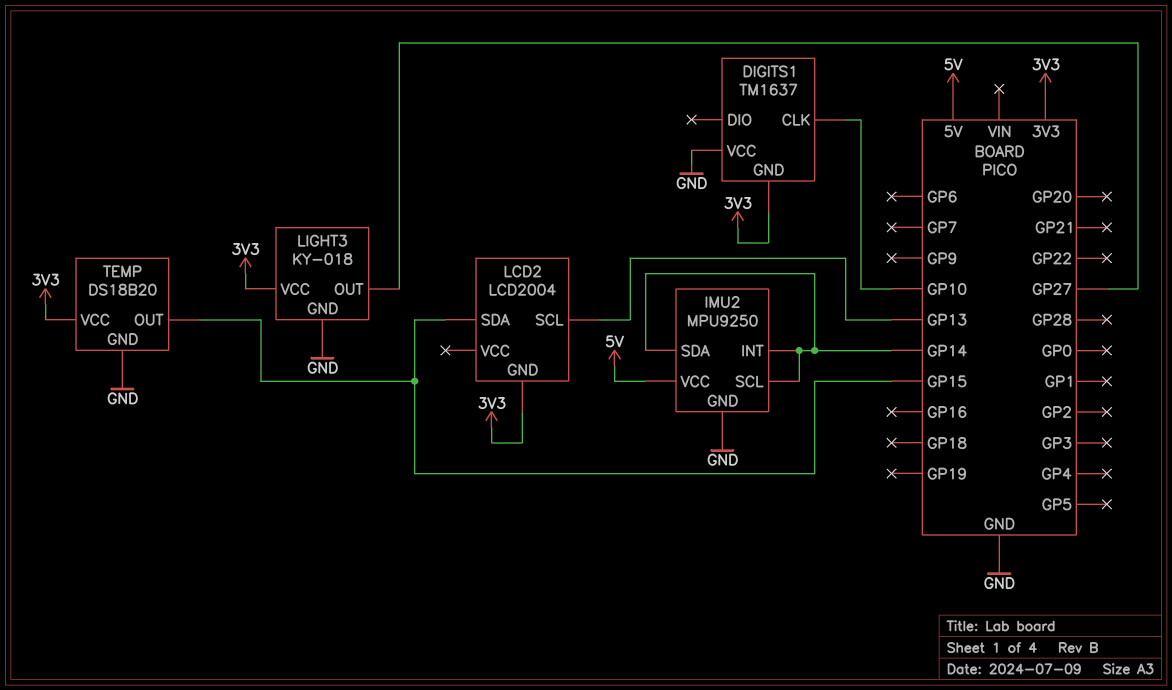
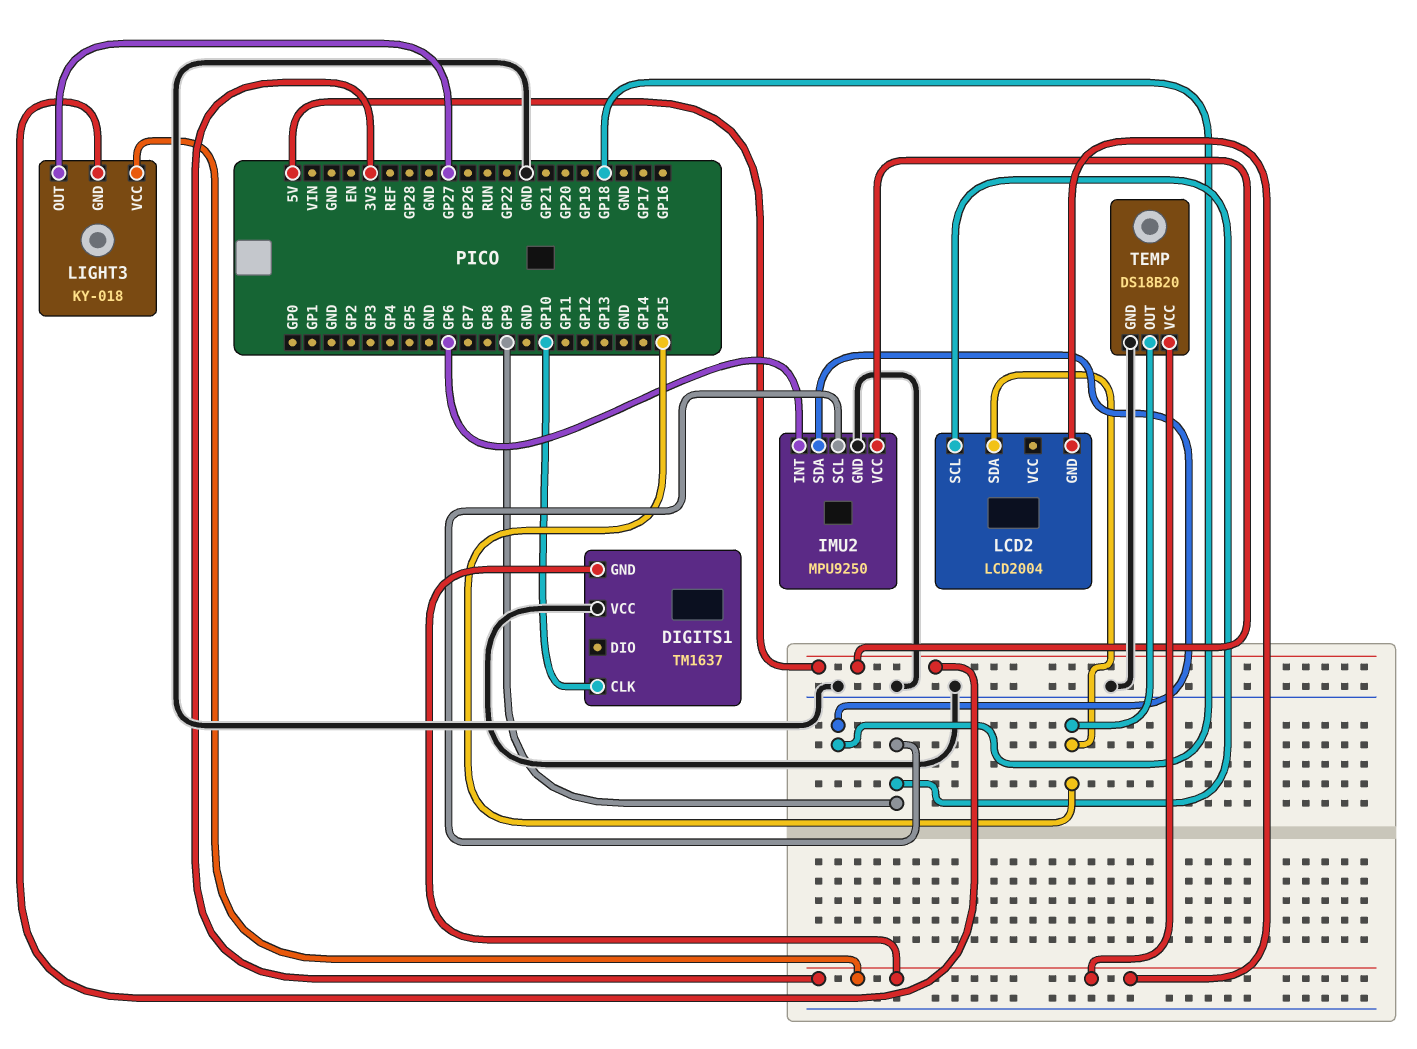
IMU2 pin INT: GP14 -> GP6
IMU2 pin SCL: GP14 -> GP9
IMU2 pin SDA: GP14 -> GP18
LCD2 pin SCL: GP13 -> GP9
LIGHT3 pin GND: GND -> 5V

